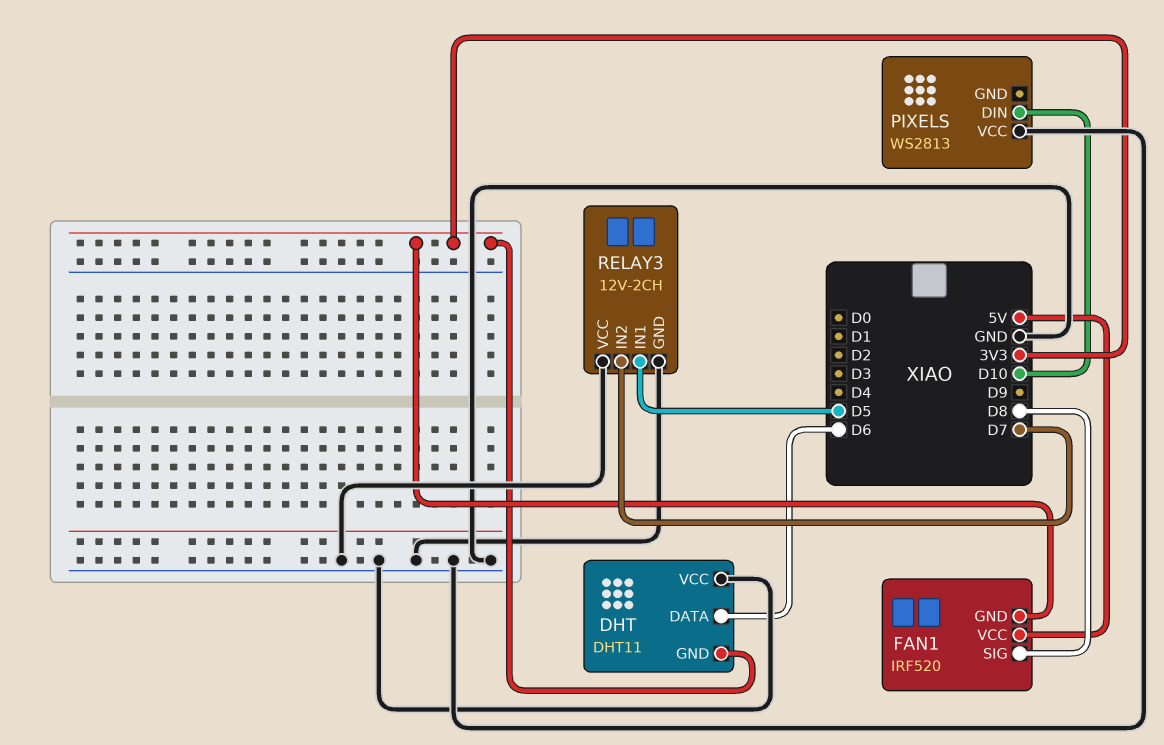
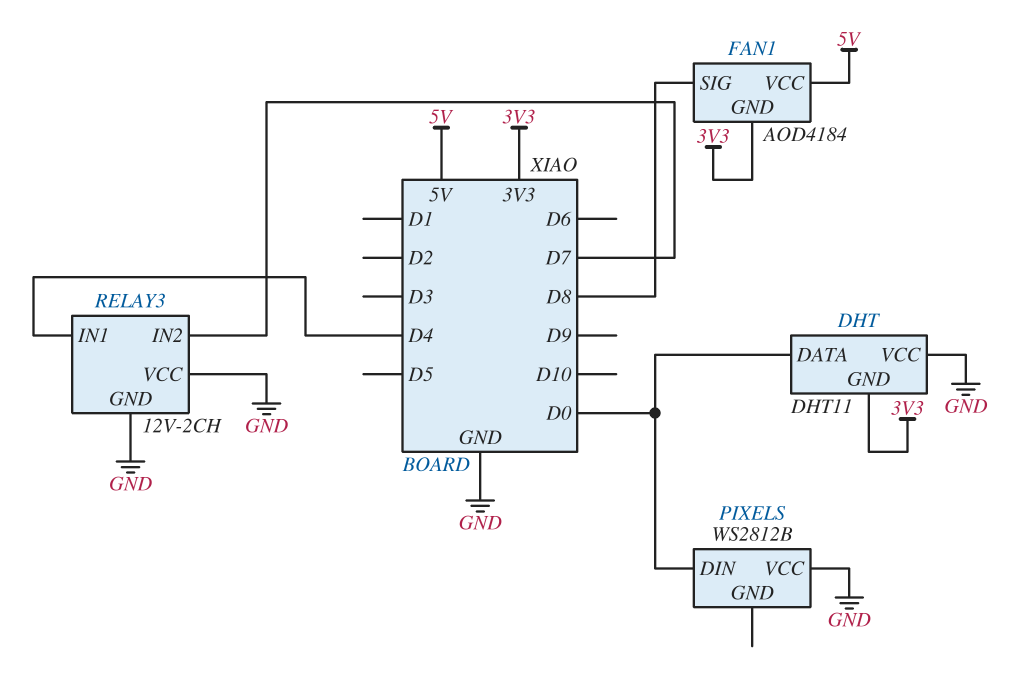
DHT pin DATA: D6 -> D0
FAN1: IRF520 -> AOD4184
PIXELS: WS2813 -> WS2812B
PIXELS pin DIN: D10 -> D0
RELAY3 pin IN1: D5 -> D4

